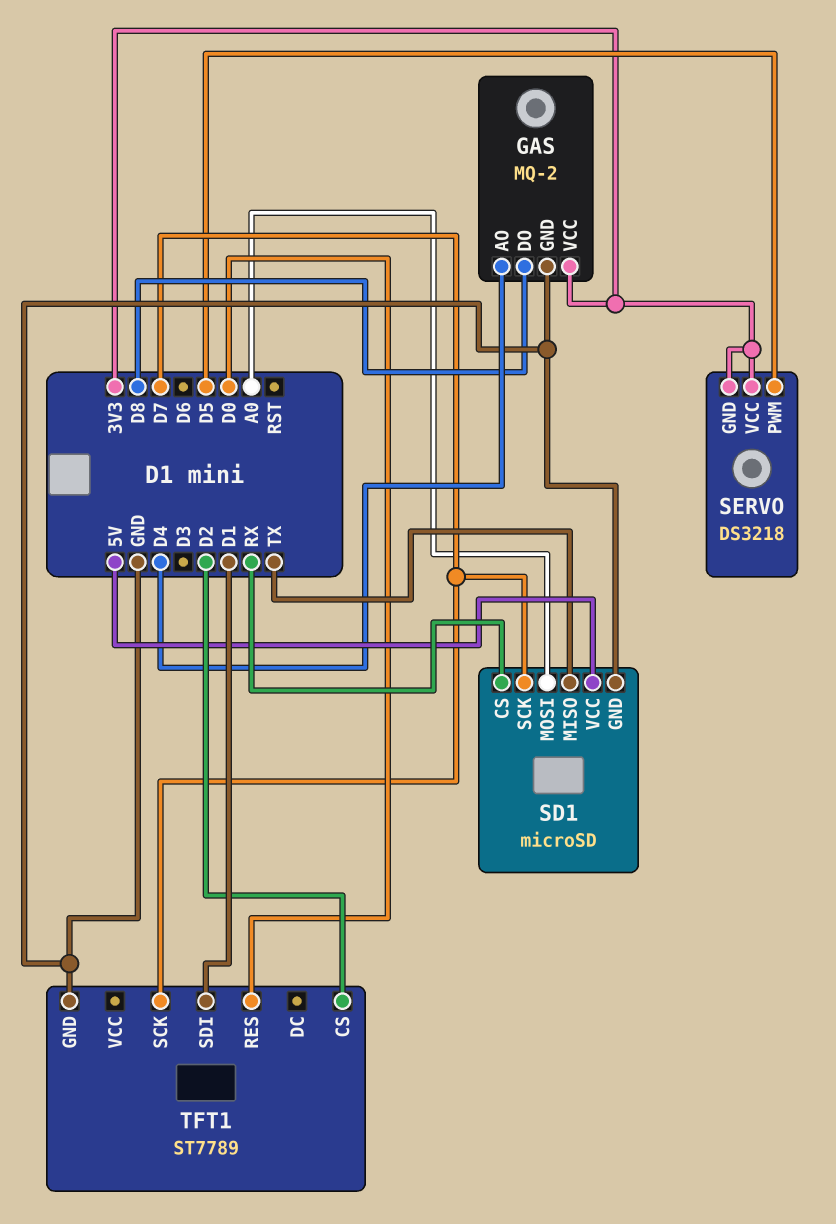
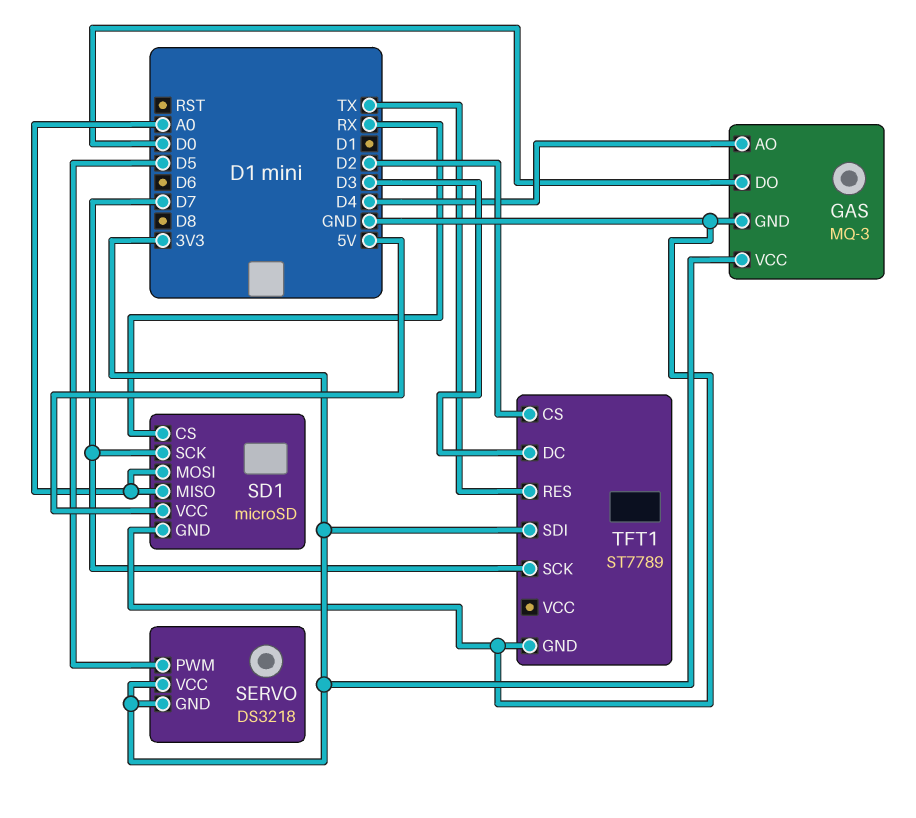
GAS: MQ-2 -> MQ-3
GAS pin DO: D8 -> D0
SD1 pin MISO: TX -> A0
TFT1 pin DC: none -> D3
TFT1 pin RES: D0 -> TX
TFT1 pin SDI: D1 -> 3V3

